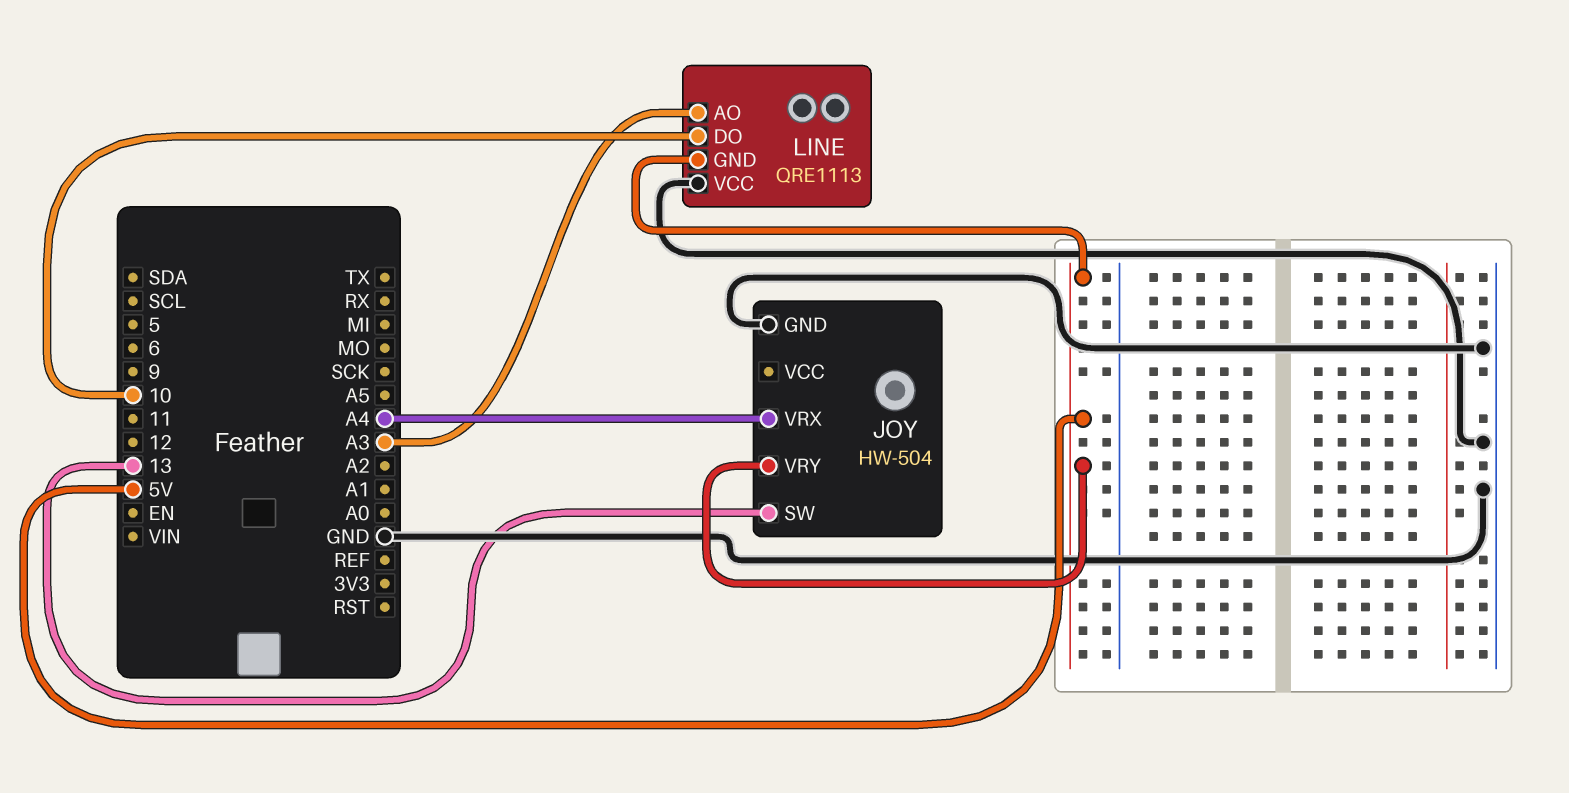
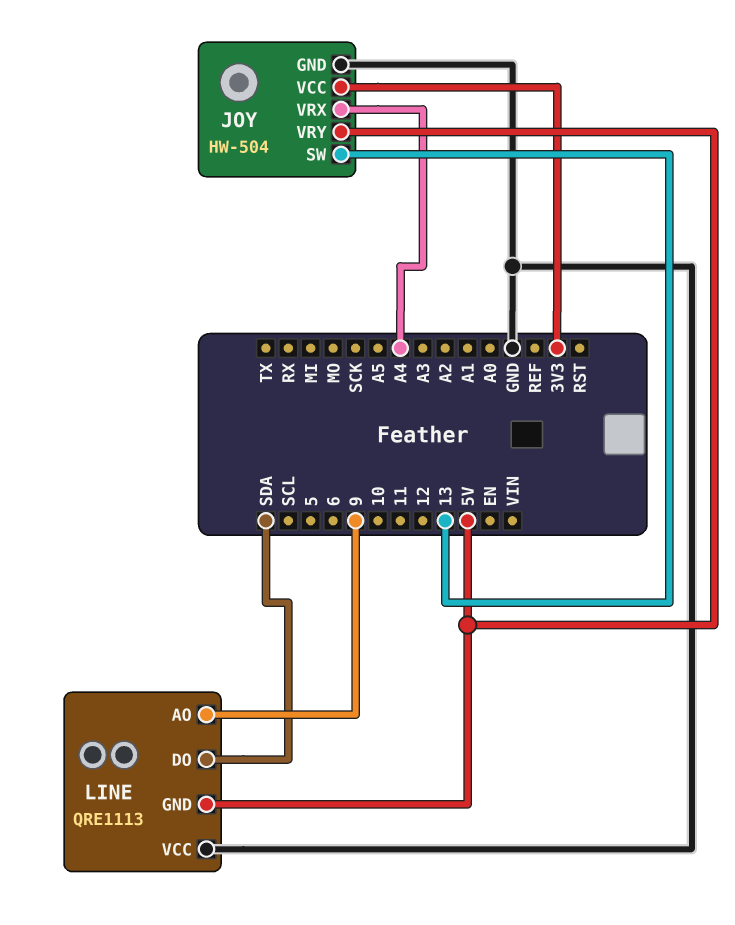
JOY pin VCC: none -> 3V3
LINE pin AO: A3 -> 9
LINE pin DO: 10 -> SDA

